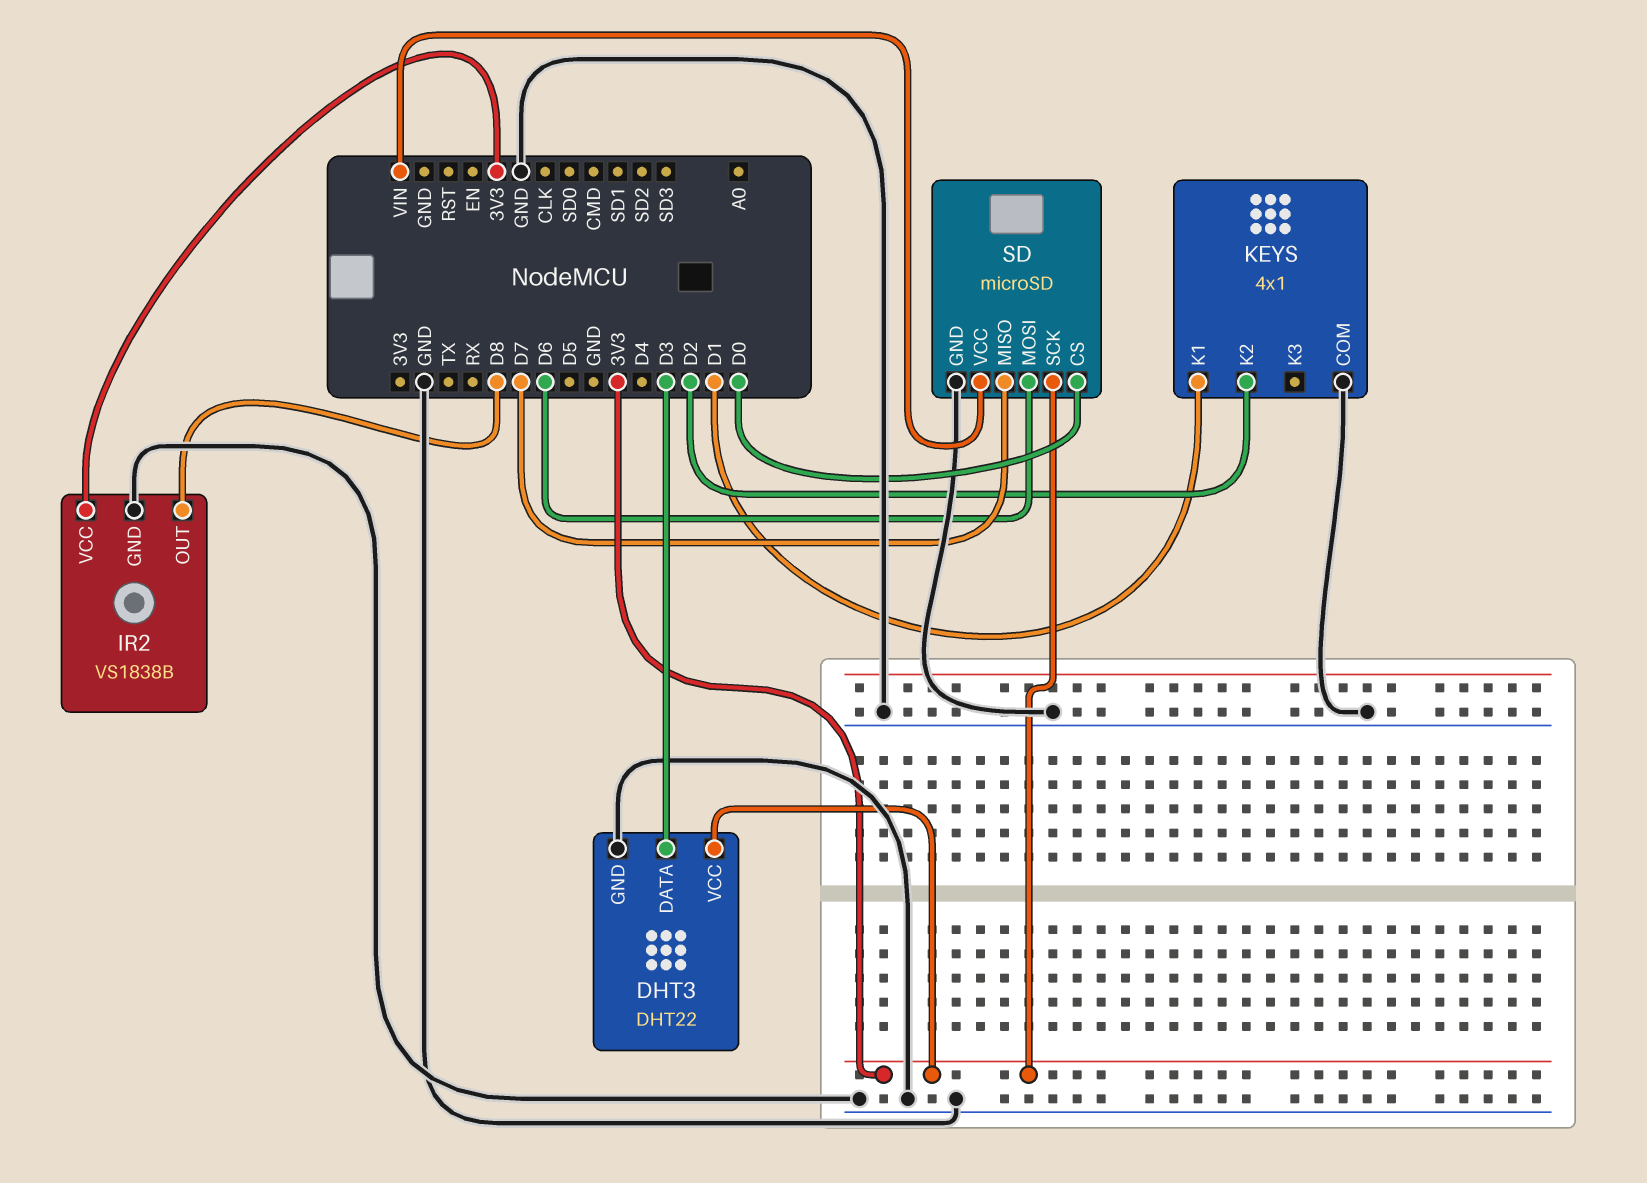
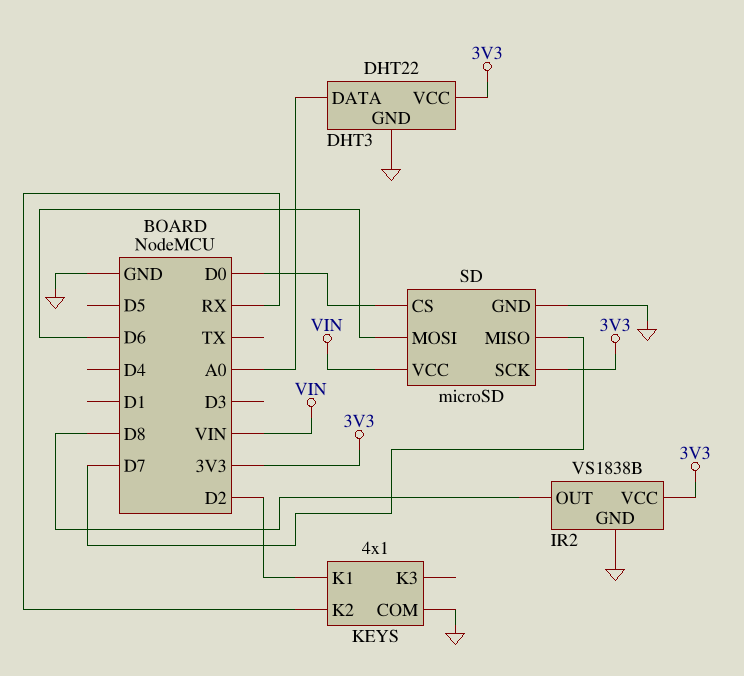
DHT3 pin DATA: D3 -> A0
KEYS pin K1: D1 -> D2
KEYS pin K2: D2 -> RX

